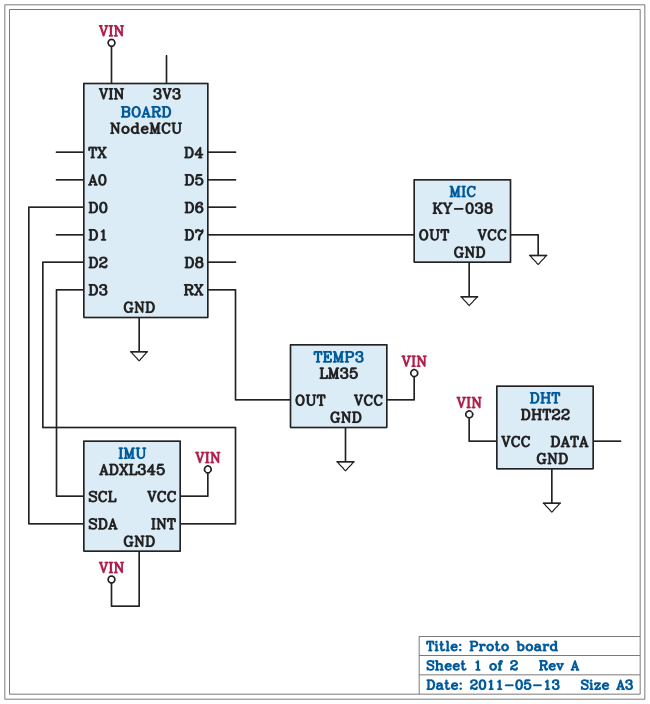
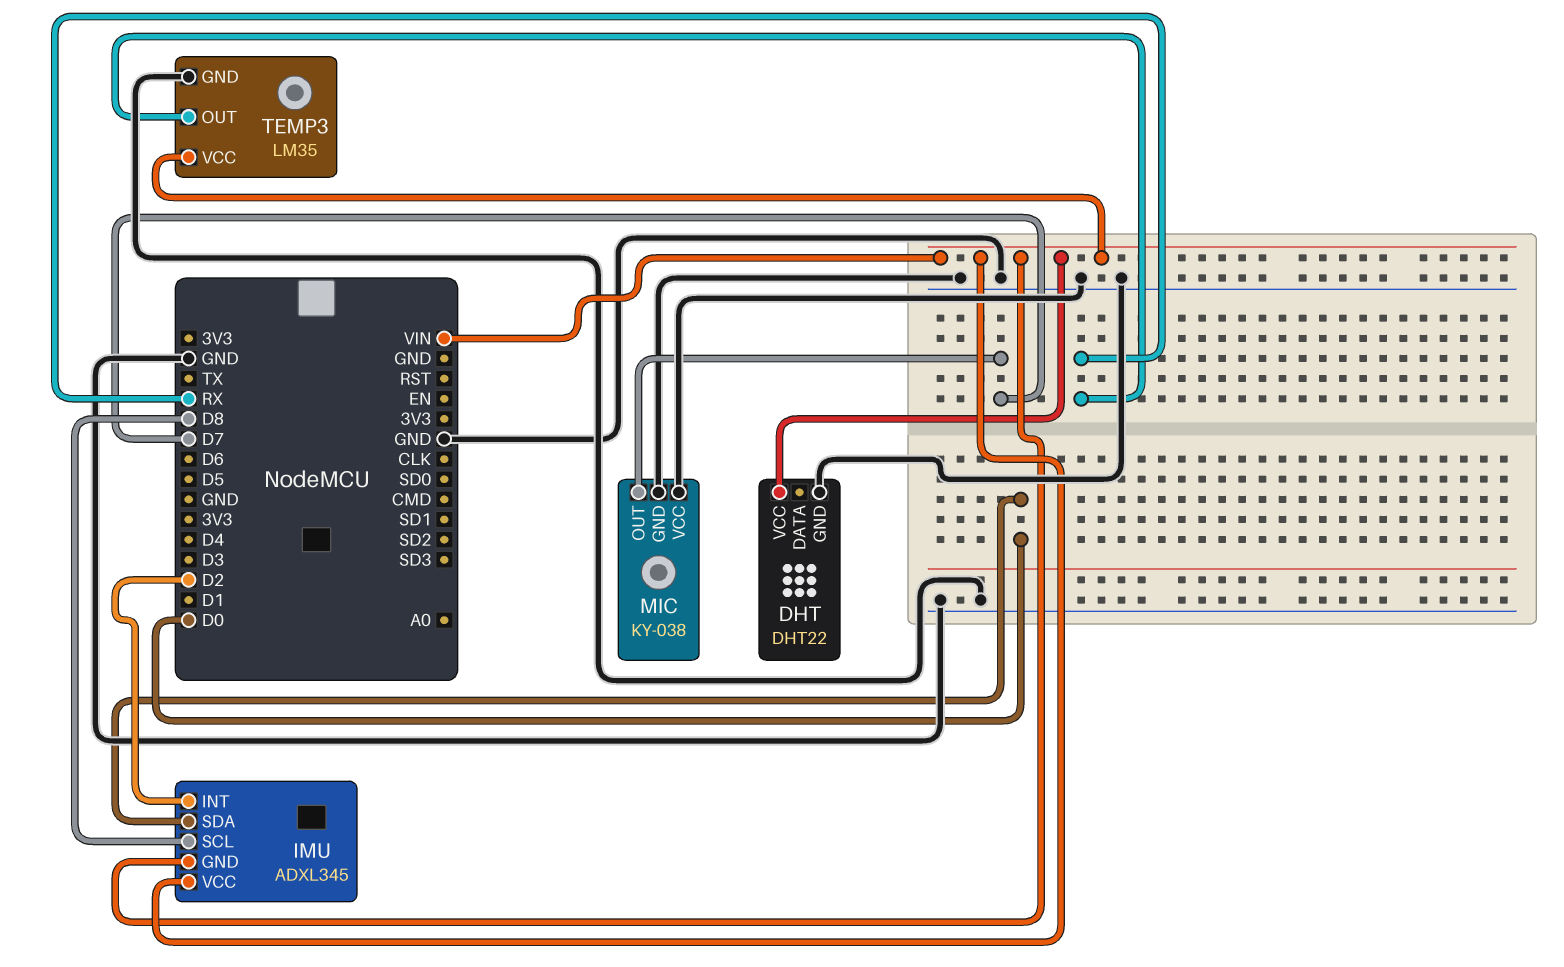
IMU pin SCL: D3 -> D8

